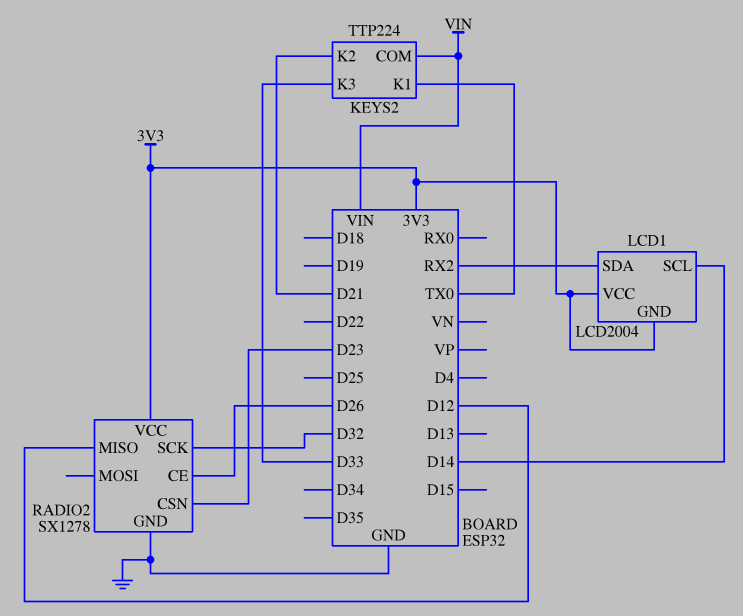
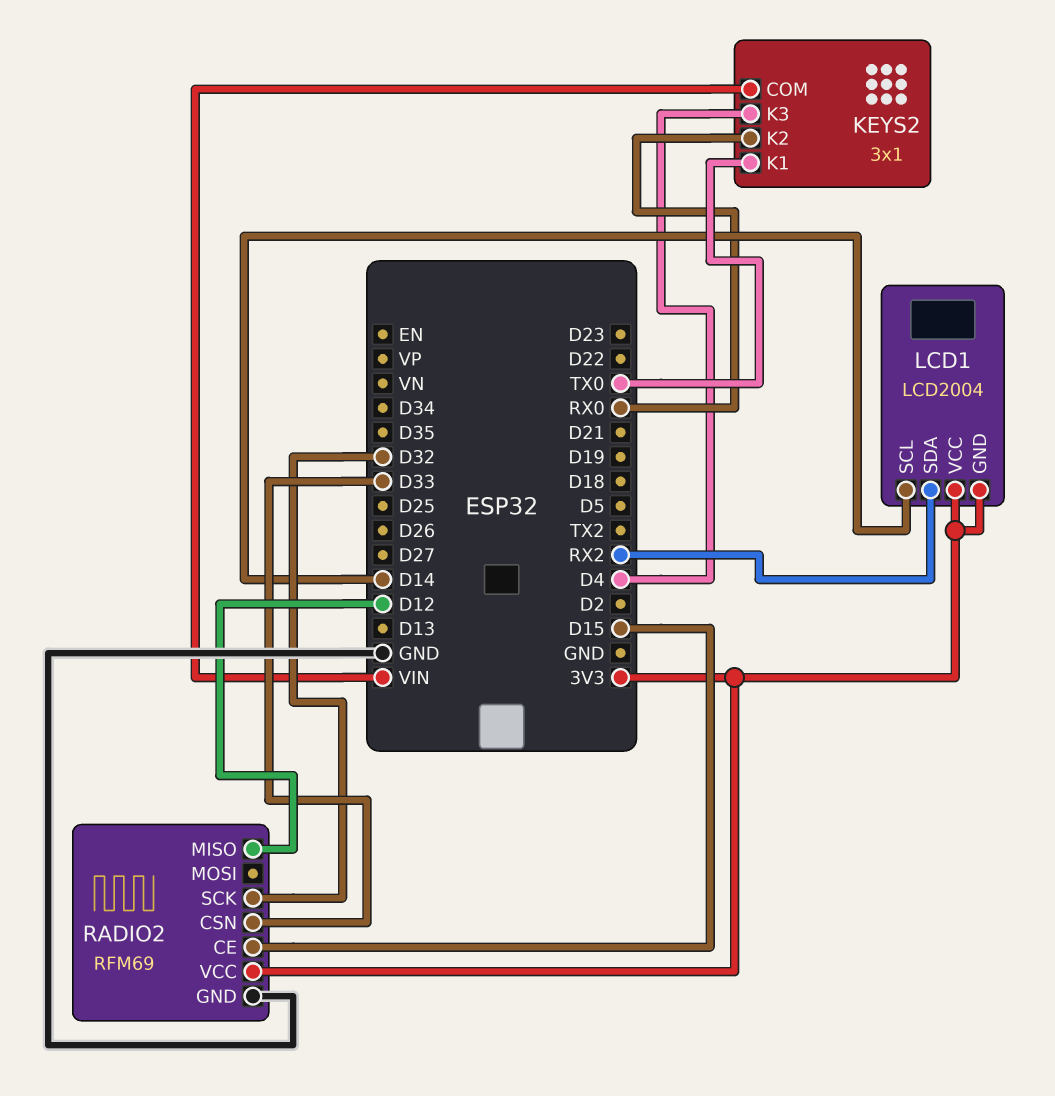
KEYS2: TTP224 -> 3x1
KEYS2 pin K2: D21 -> RX0
KEYS2 pin K3: D33 -> D4
RADIO2: SX1278 -> RFM69
RADIO2 pin CE: D26 -> D15
RADIO2 pin CSN: D23 -> D33

